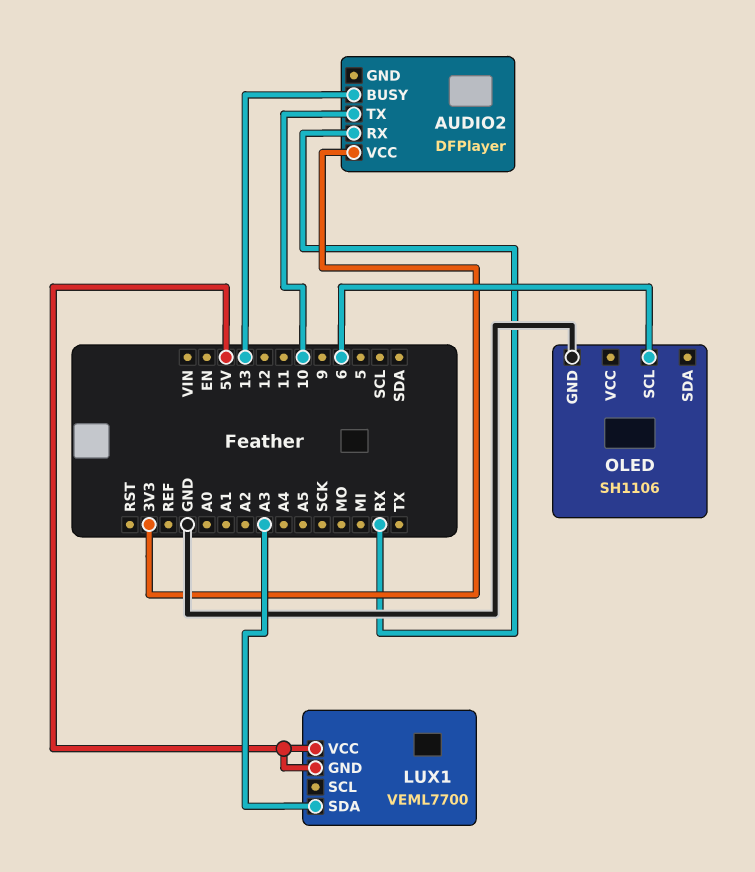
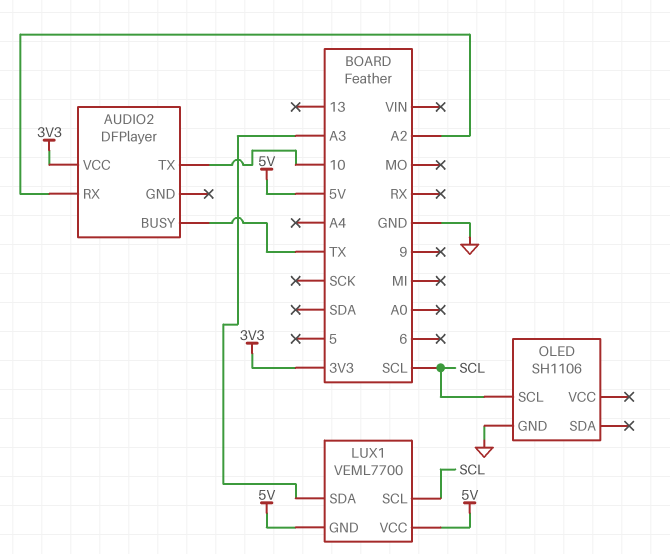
AUDIO2 pin BUSY: 13 -> TX
AUDIO2 pin RX: RX -> A2
LUX1 pin SCL: none -> SCL
OLED pin SCL: 6 -> SCL

